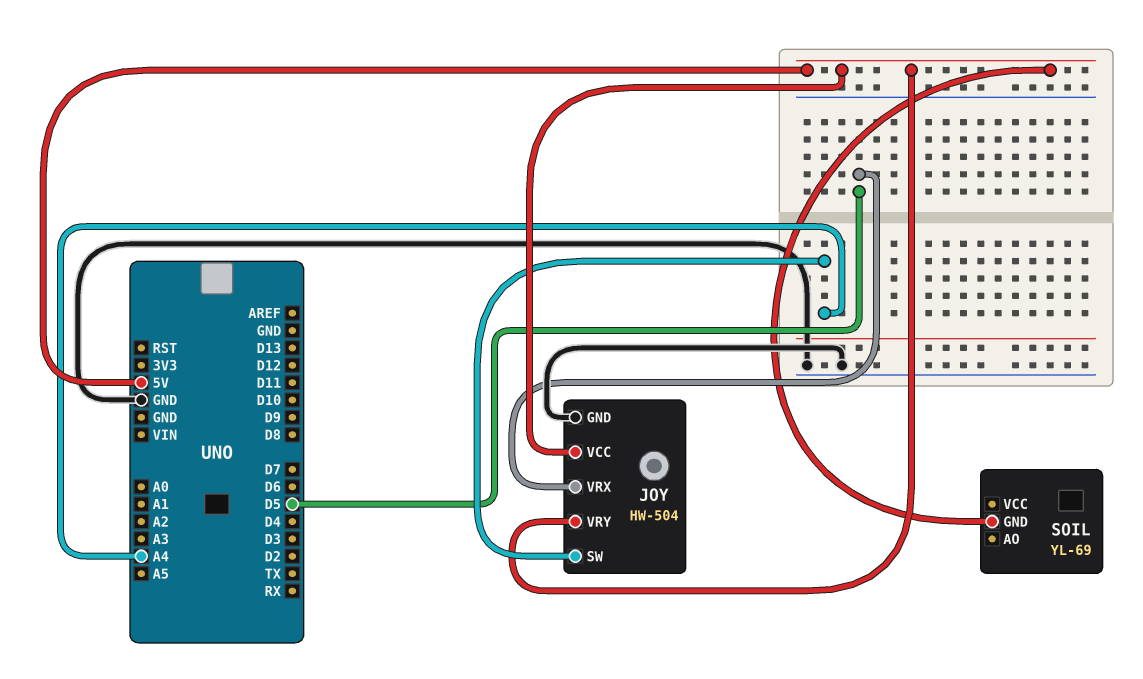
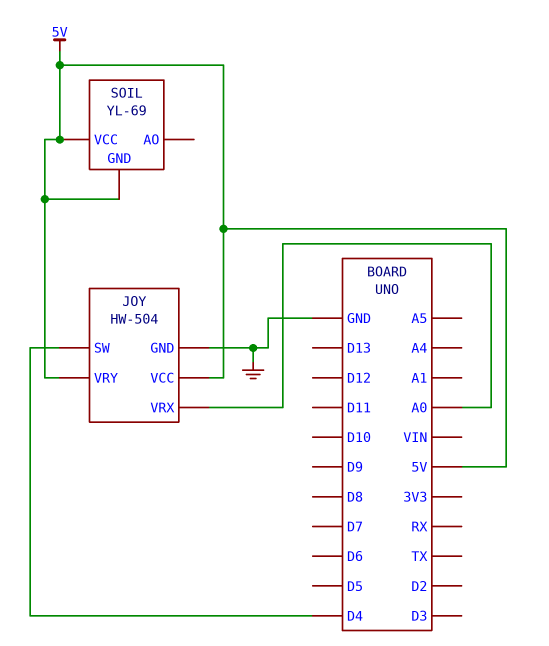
JOY pin SW: A4 -> D4
JOY pin VRX: D5 -> A0
SOIL pin VCC: none -> 5V

